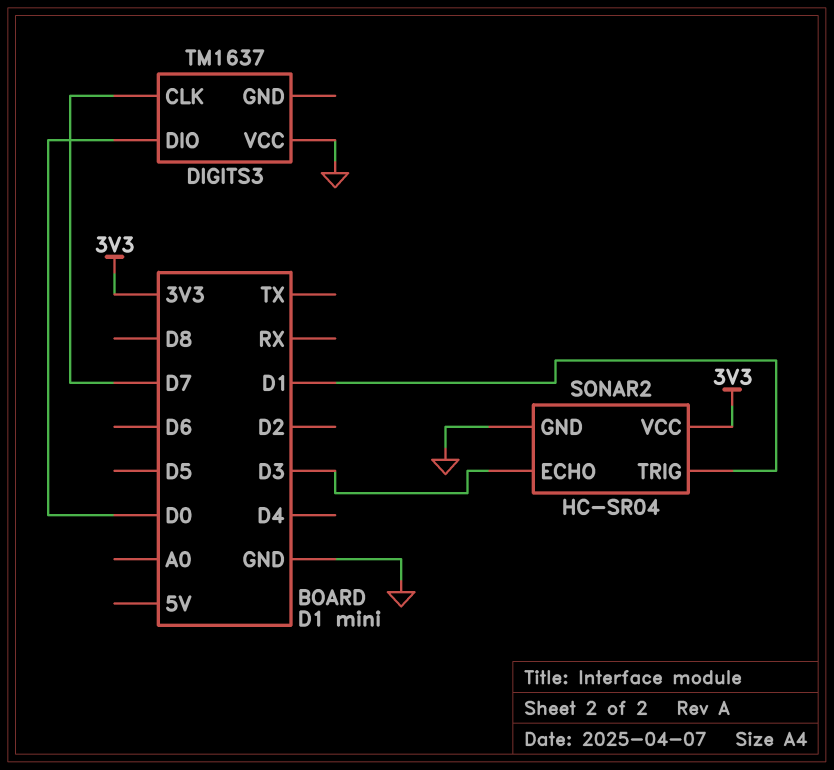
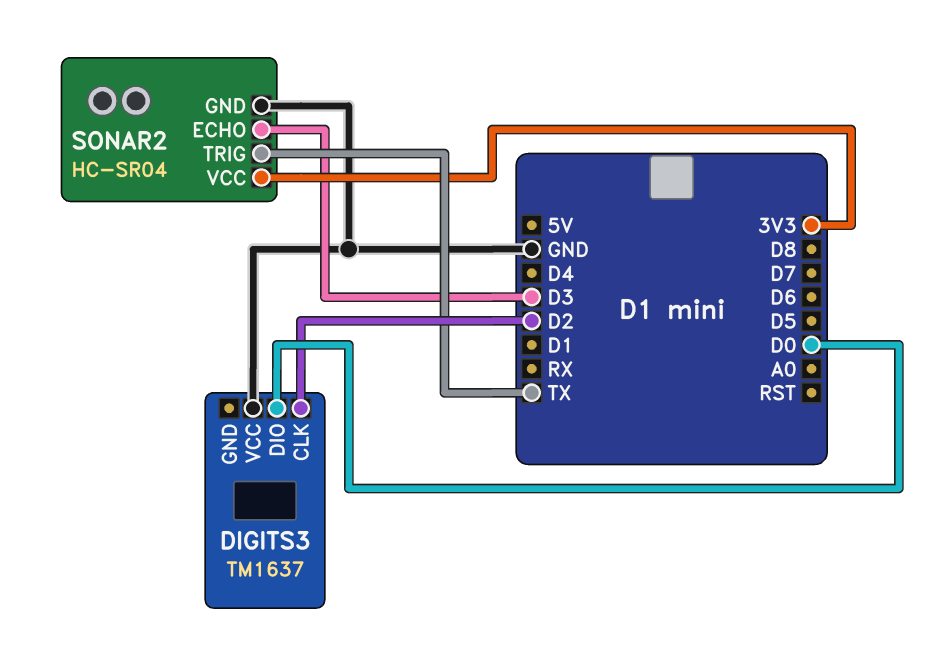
DIGITS3 pin CLK: D7 -> D2
SONAR2 pin TRIG: D1 -> TX

